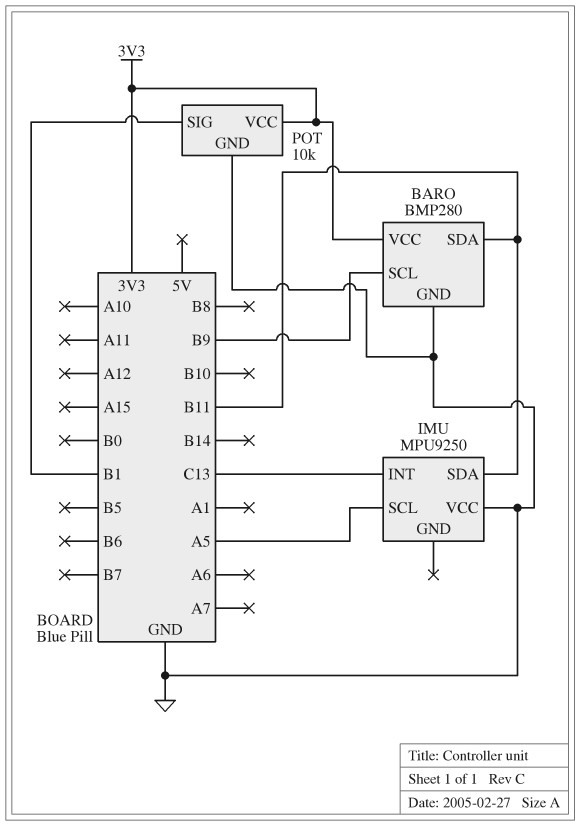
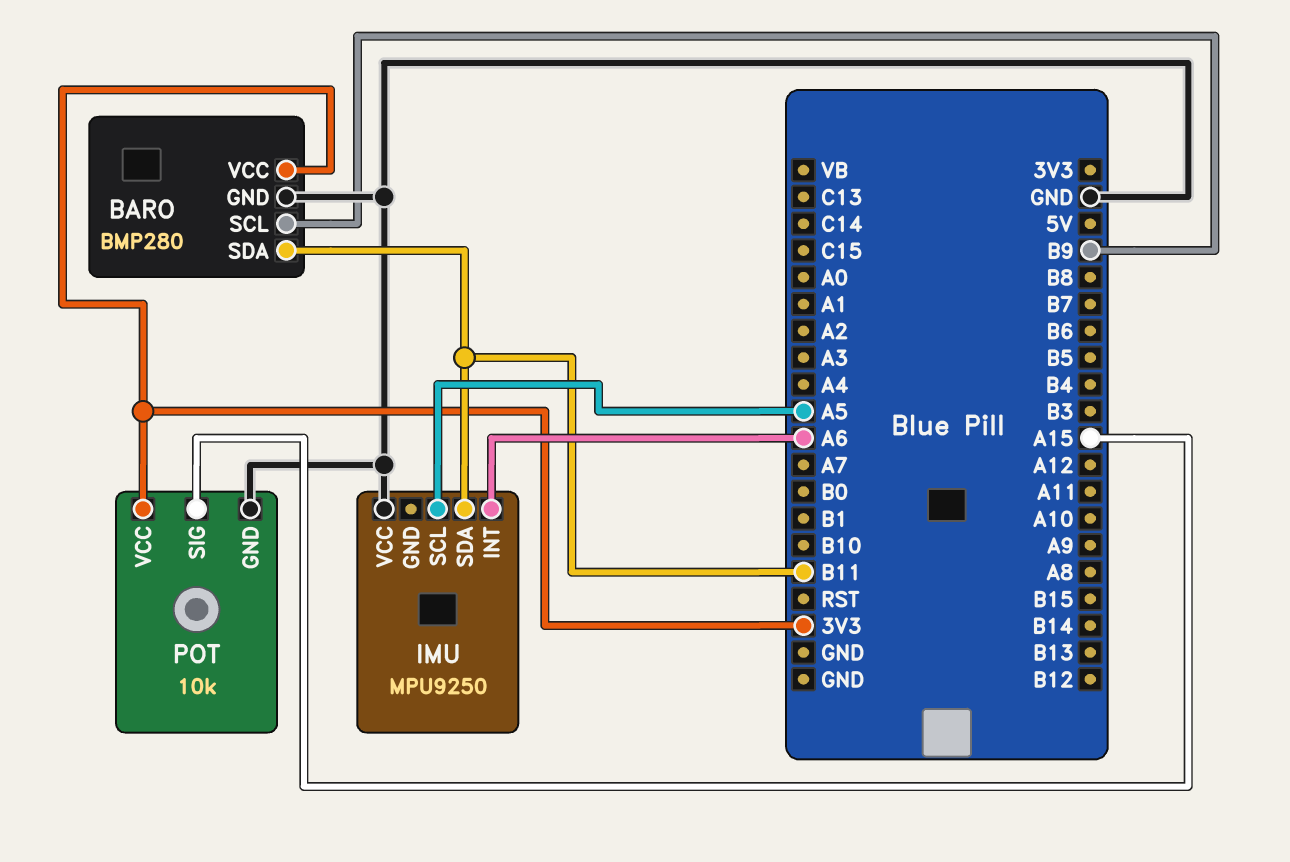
IMU pin INT: C13 -> A6
POT pin SIG: B1 -> A15

